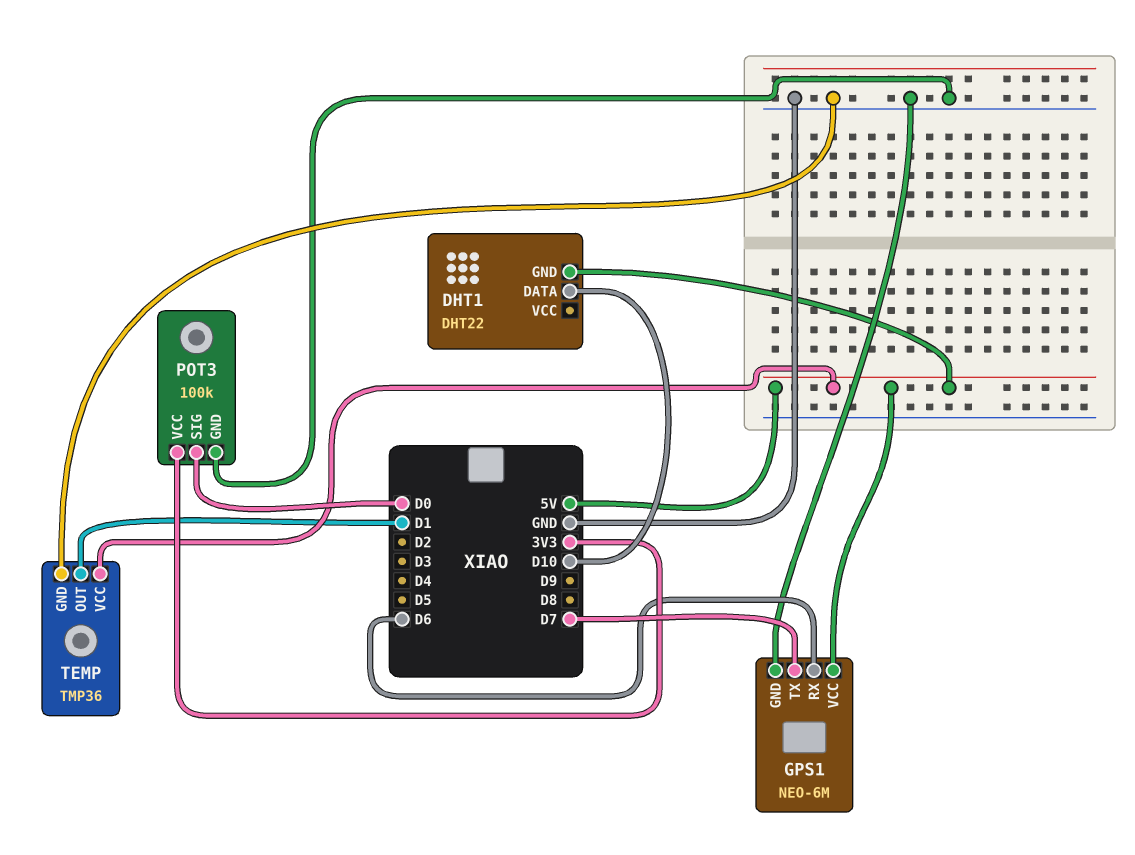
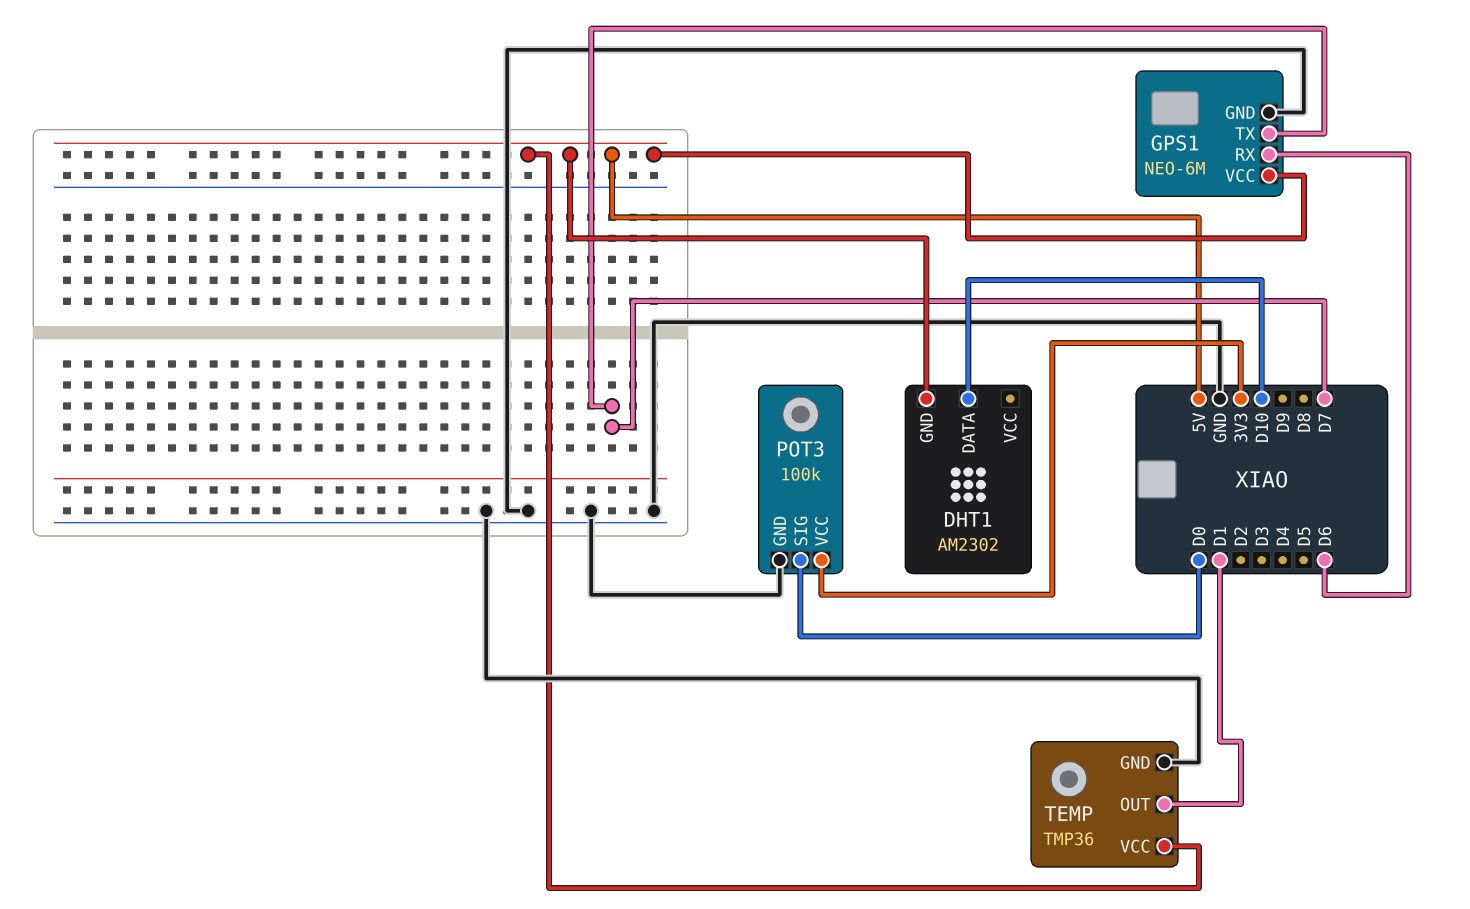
DHT1: DHT22 -> AM2302

